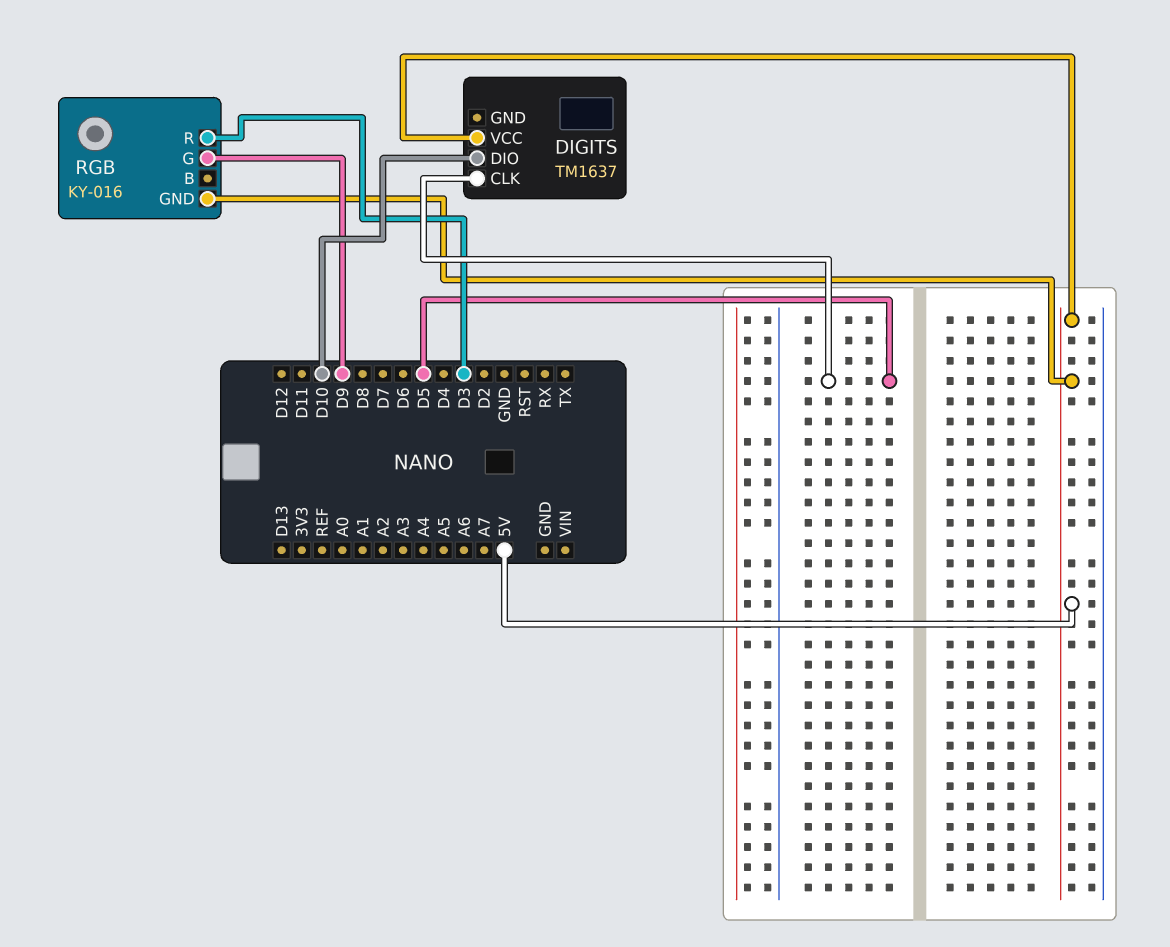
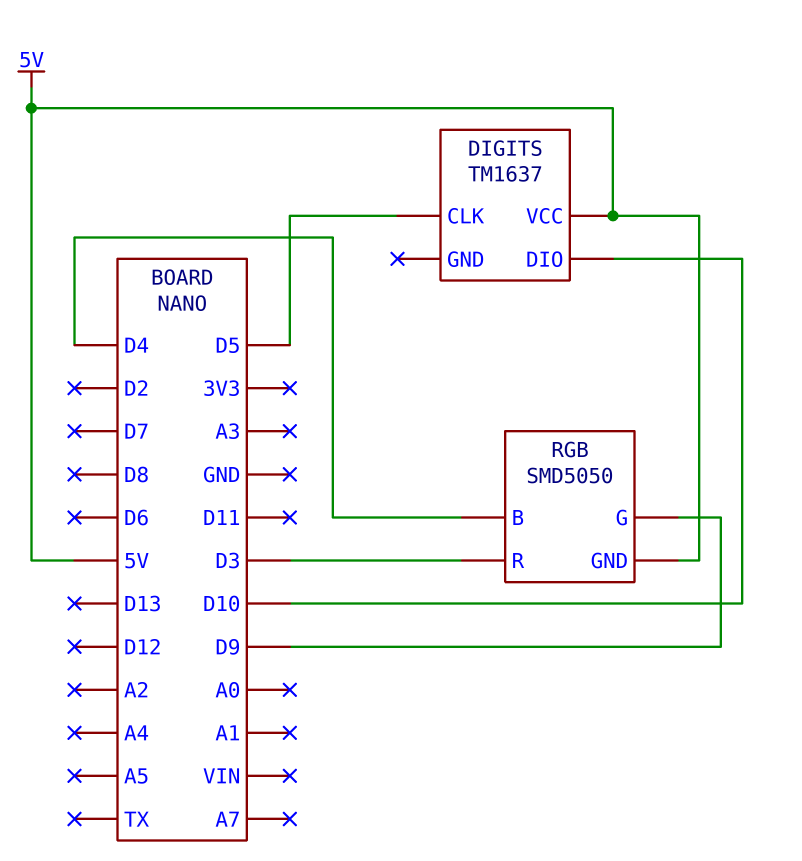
RGB: KY-016 -> SMD5050
RGB pin B: none -> D4

